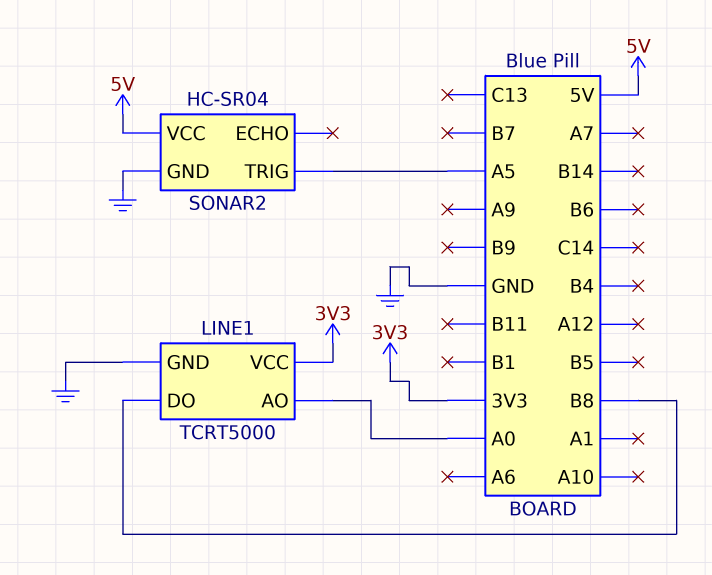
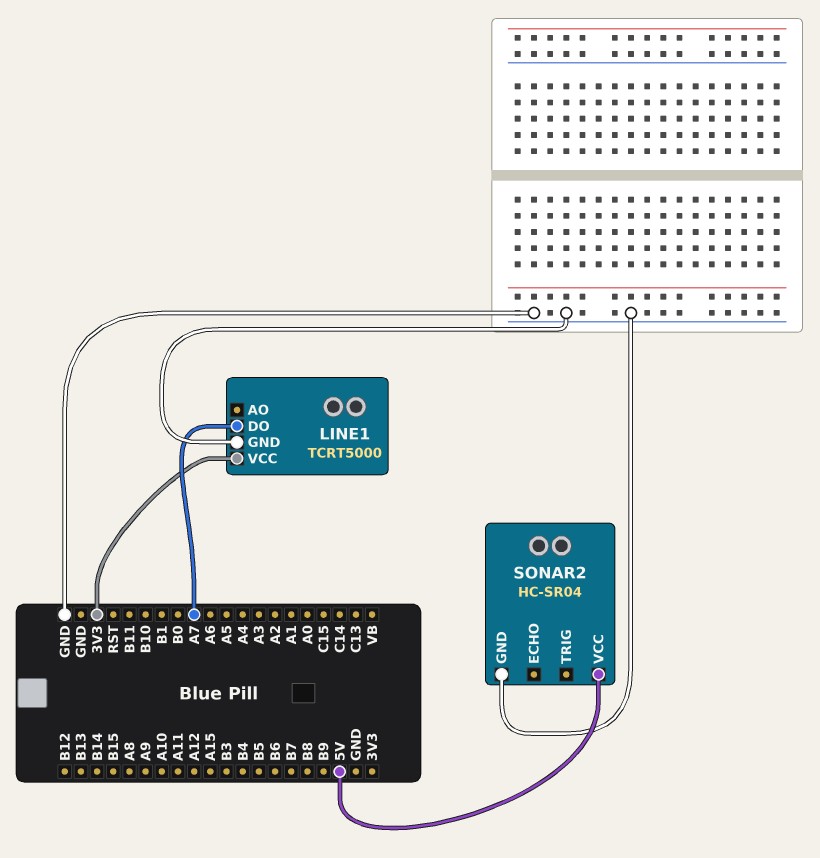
LINE1 pin AO: A0 -> none
LINE1 pin DO: B8 -> A7
SONAR2 pin TRIG: A5 -> none

